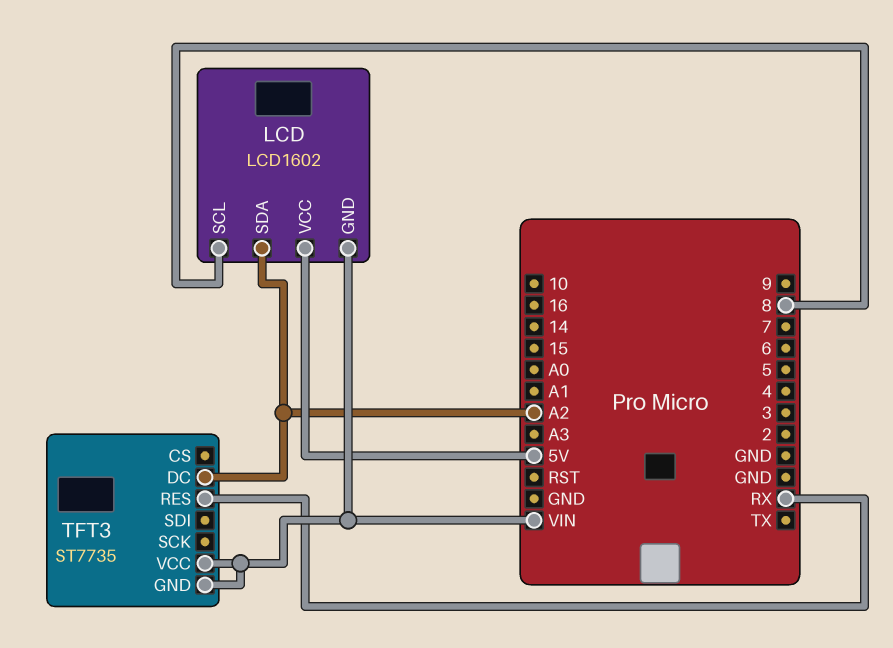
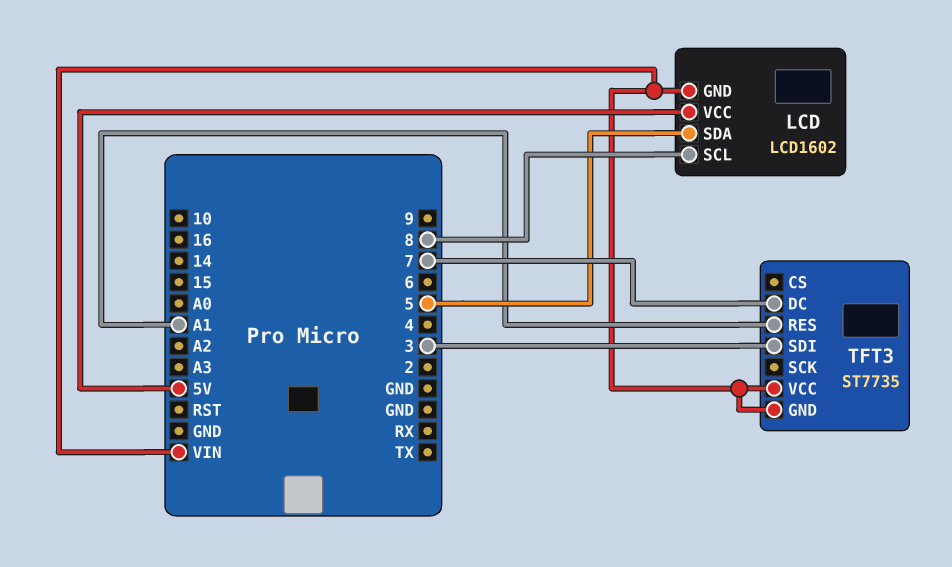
LCD pin SDA: A2 -> 5
TFT3 pin DC: A2 -> 7
TFT3 pin RES: RX -> A1
TFT3 pin SDI: none -> 3

